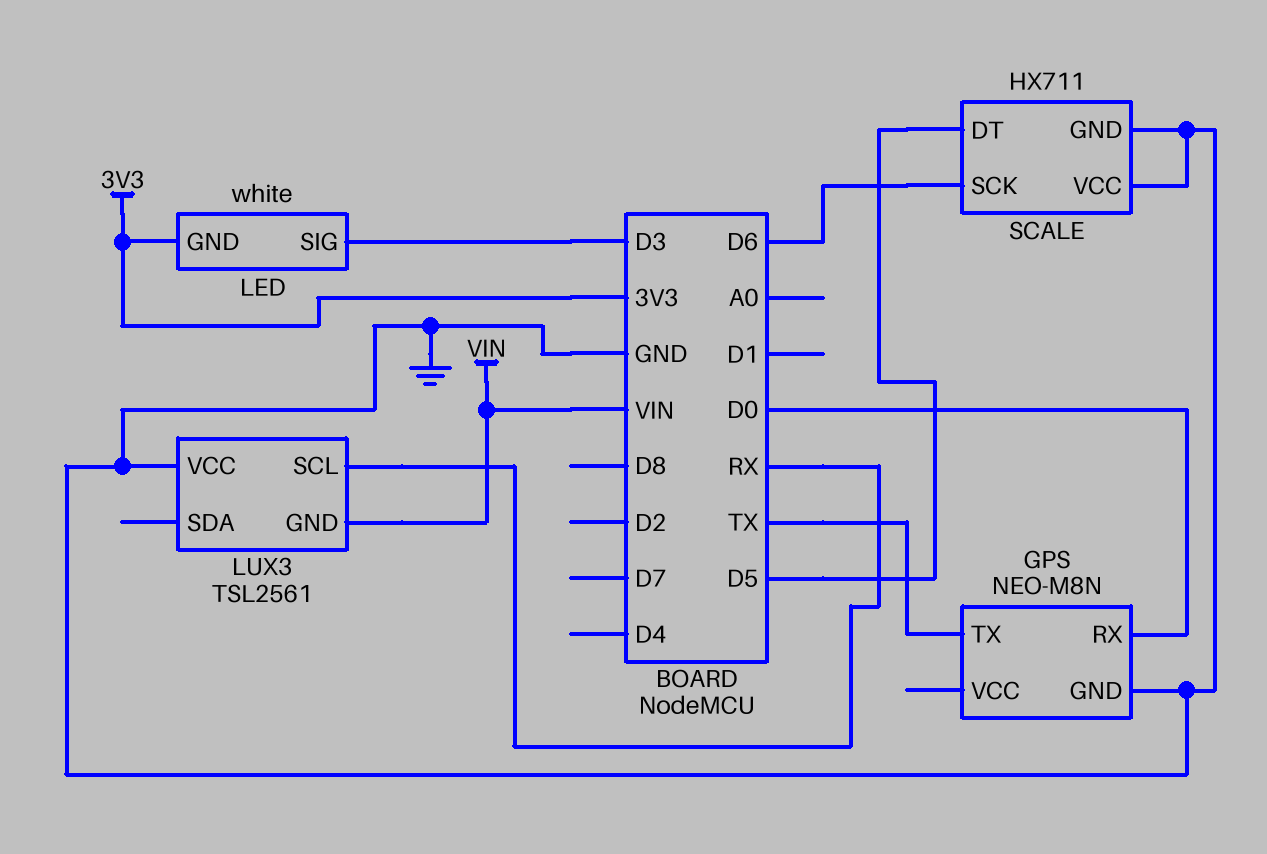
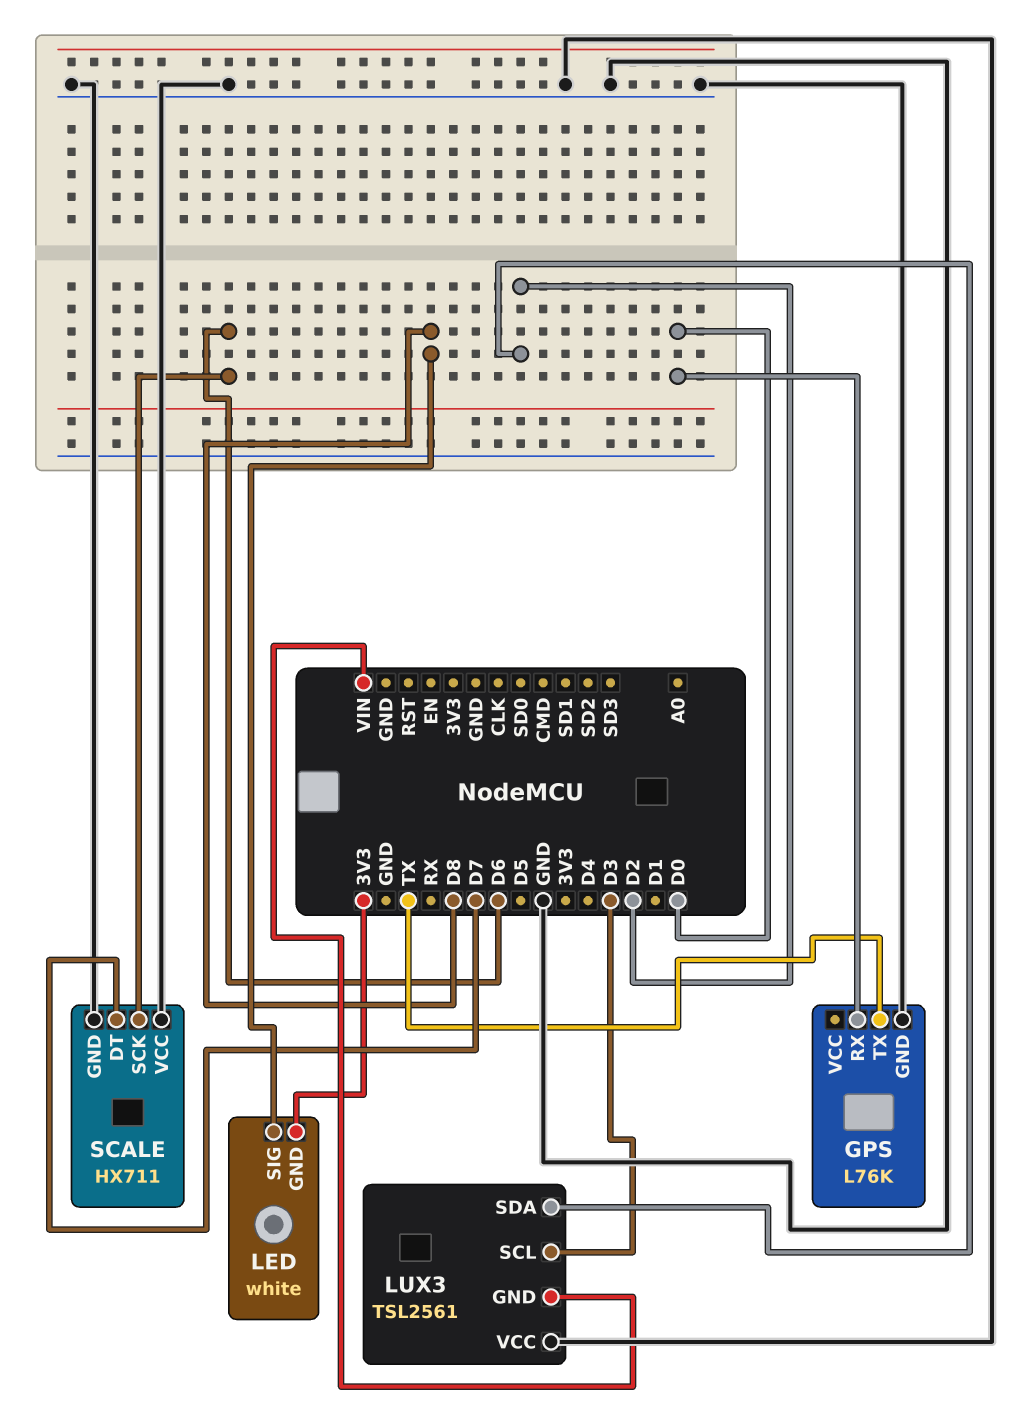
GPS: NEO-M8N -> L76K
LED pin SIG: D3 -> D8
LUX3 pin SCL: RX -> D3
LUX3 pin SDA: none -> D2
SCALE pin DT: D5 -> D7

